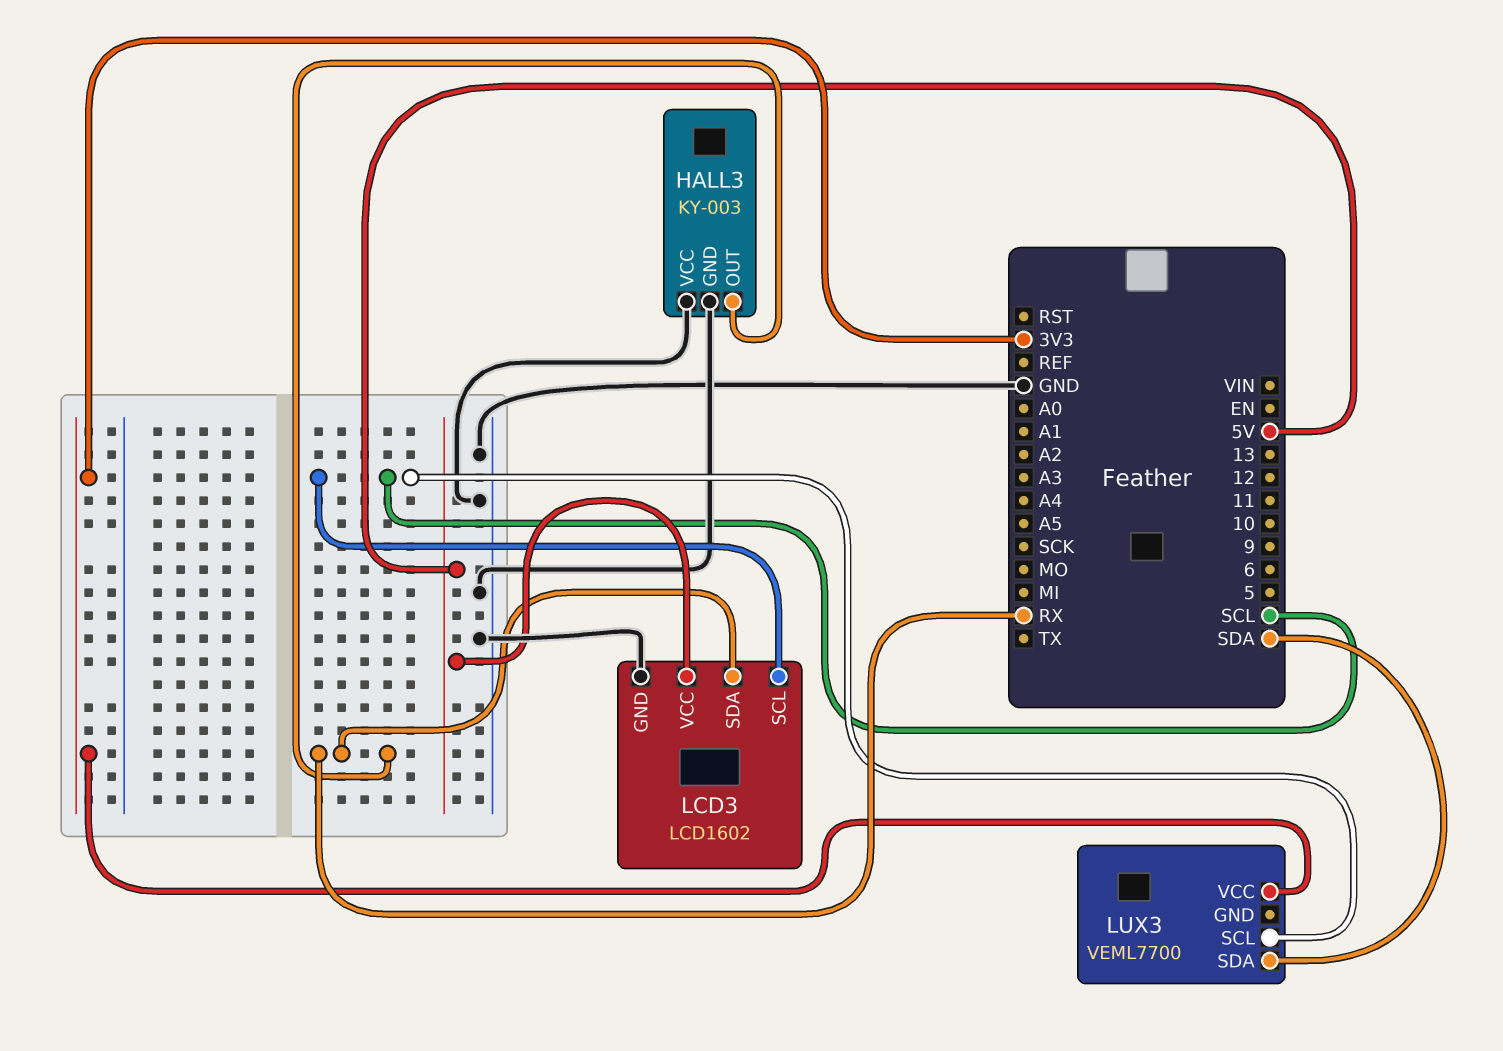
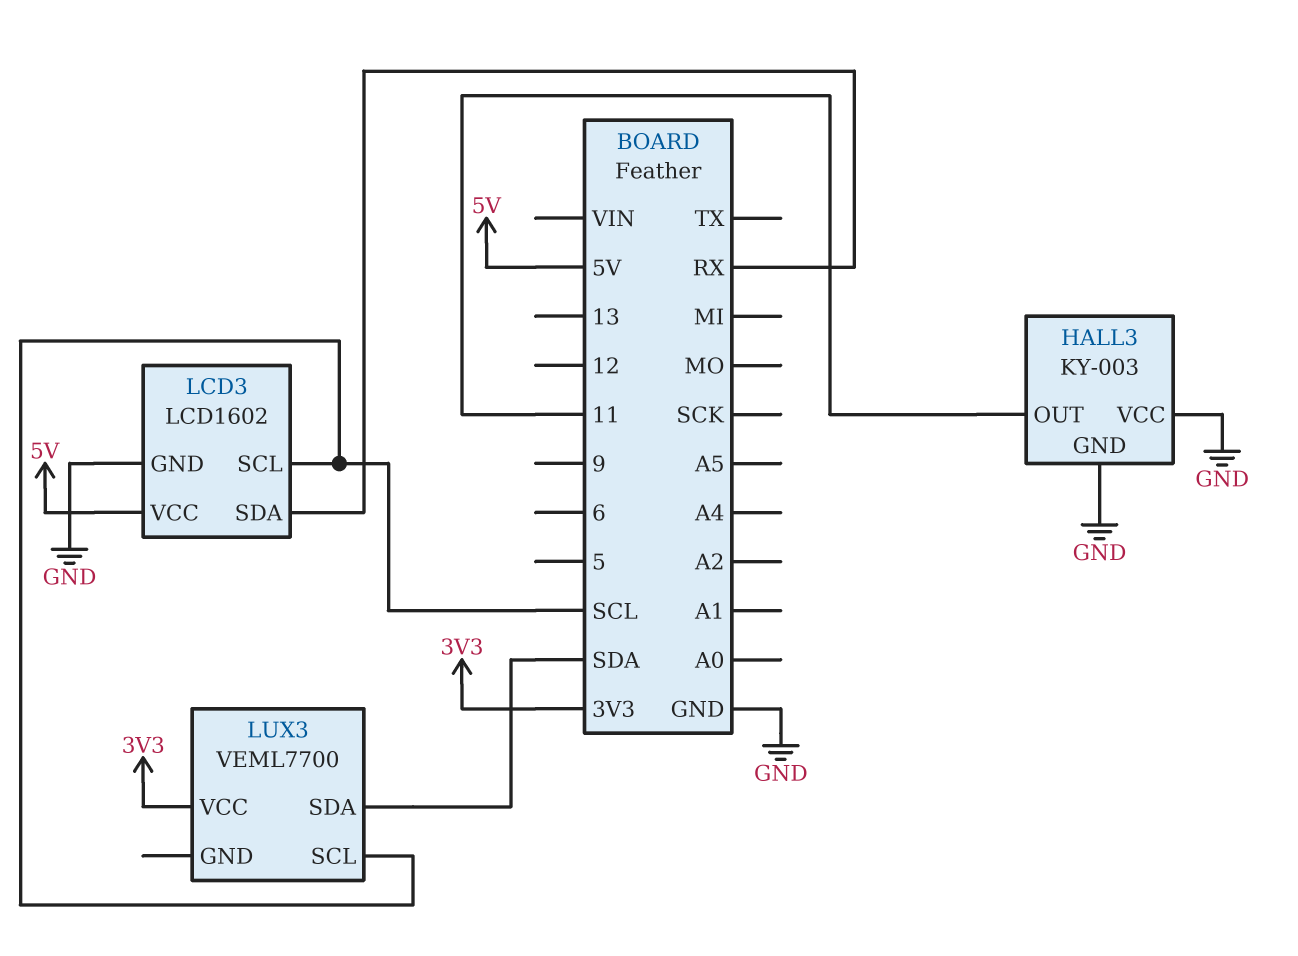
HALL3 pin OUT: RX -> 11

